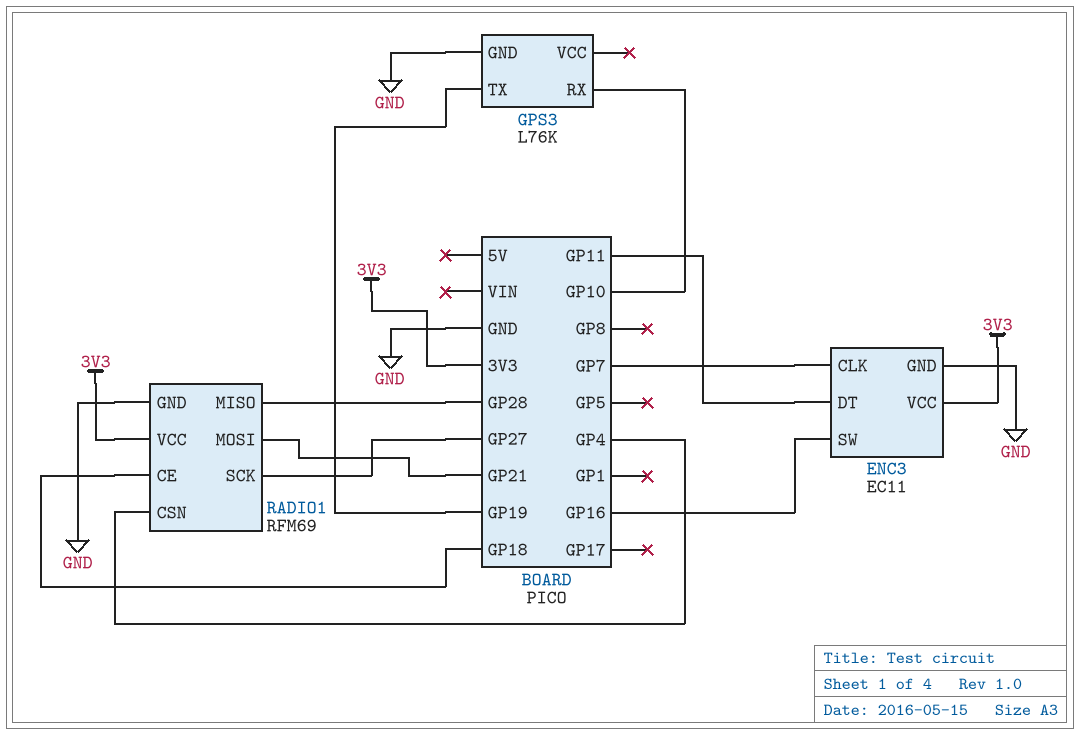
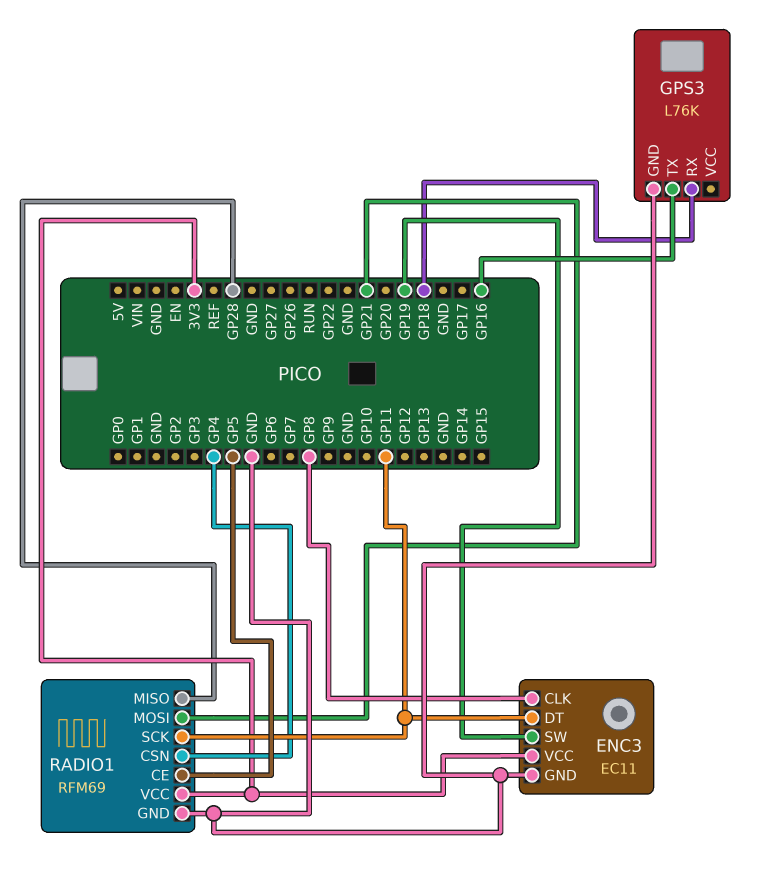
ENC3 pin CLK: GP7 -> GP8
ENC3 pin SW: GP16 -> GP19
GPS3 pin RX: GP10 -> GP18
GPS3 pin TX: GP19 -> GP16
RADIO1 pin CE: GP18 -> GP5
RADIO1 pin SCK: GP27 -> GP11

